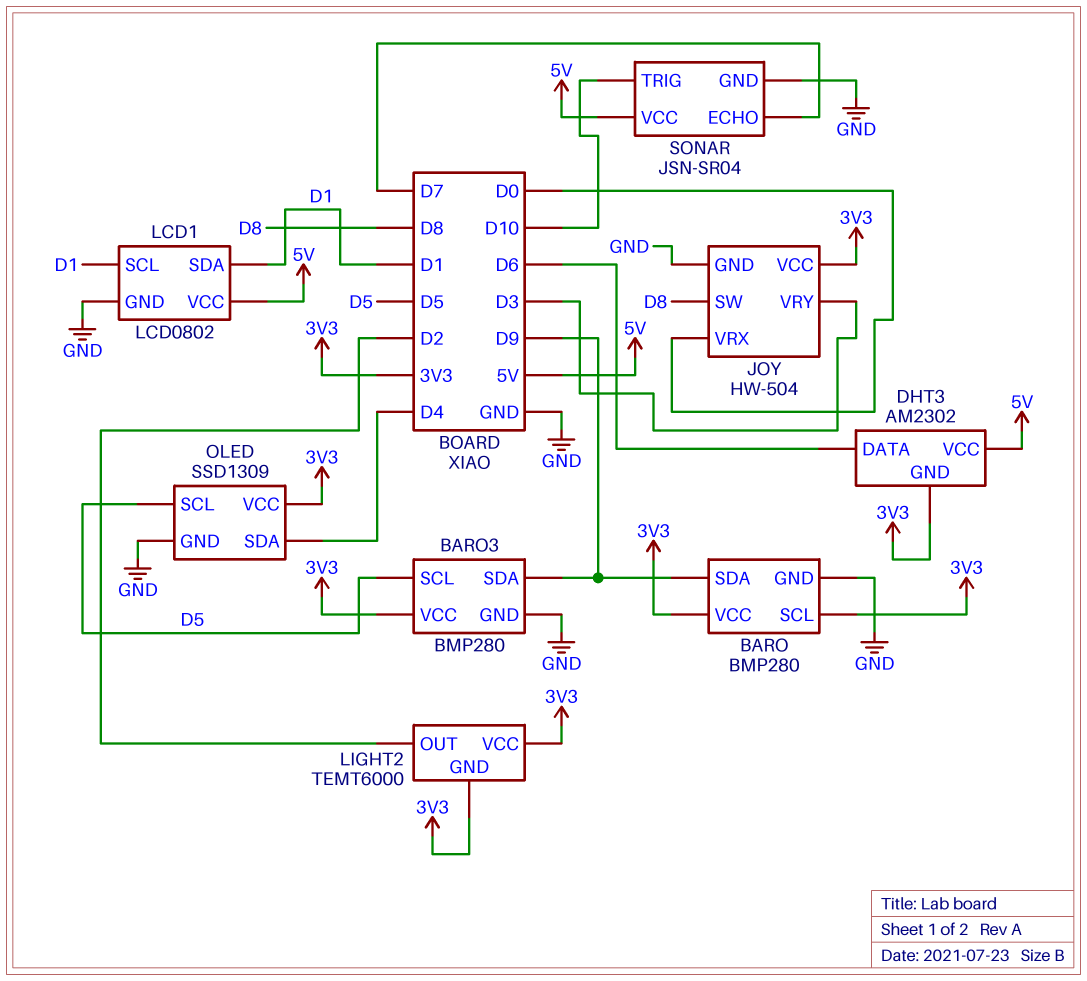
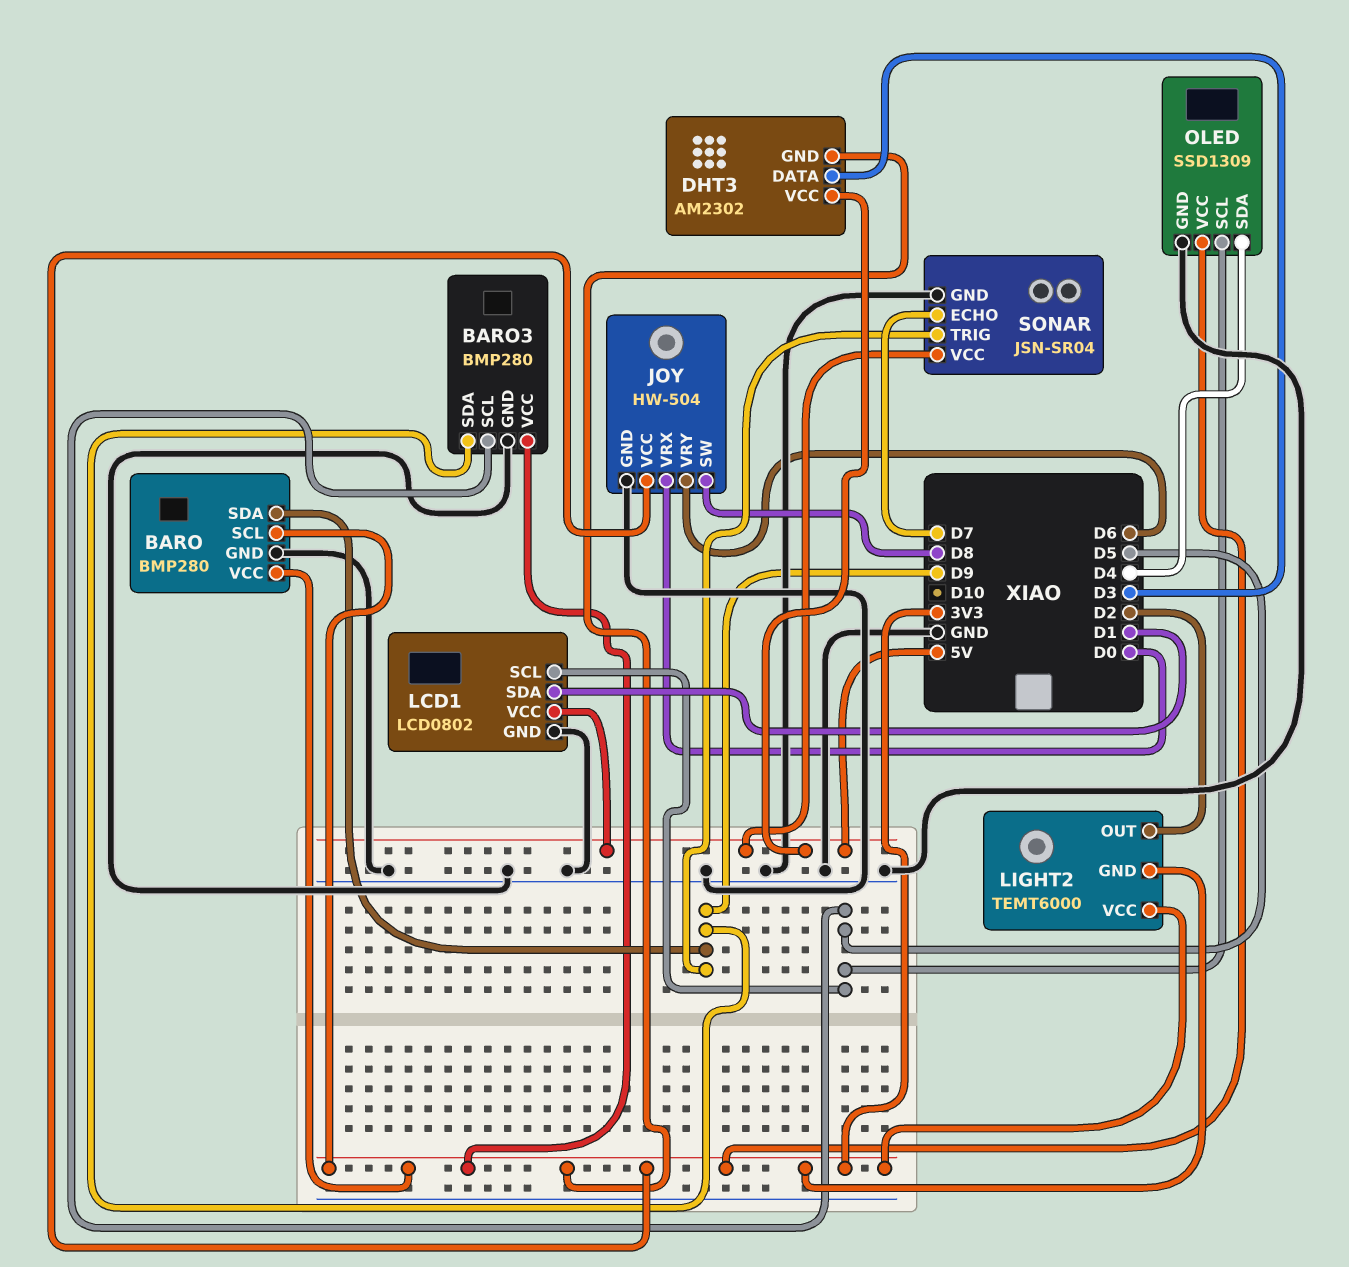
DHT3 pin DATA: D6 -> D3
JOY pin VRY: D3 -> D6
LCD1 pin SCL: D1 -> D5
SONAR pin TRIG: D10 -> D9

